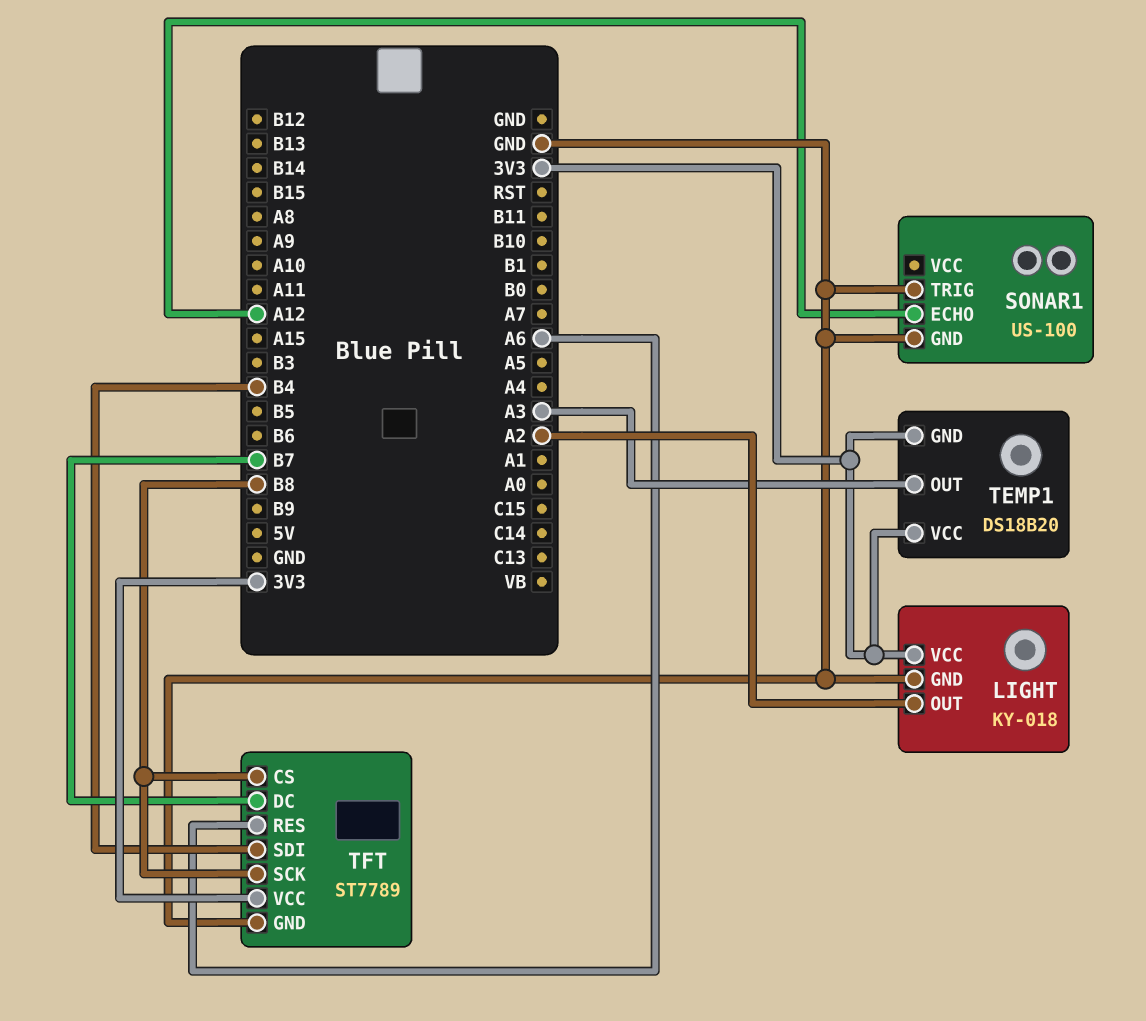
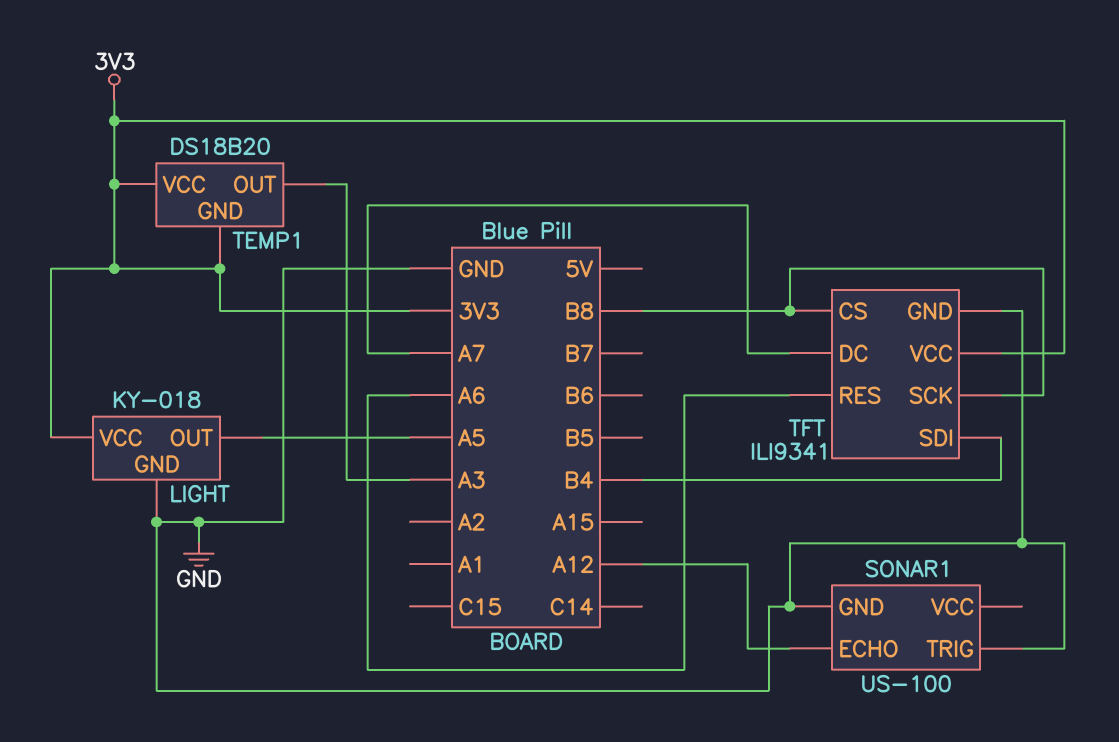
LIGHT pin OUT: A2 -> A5
TFT: ST7789 -> ILI9341
TFT pin DC: B7 -> A7

